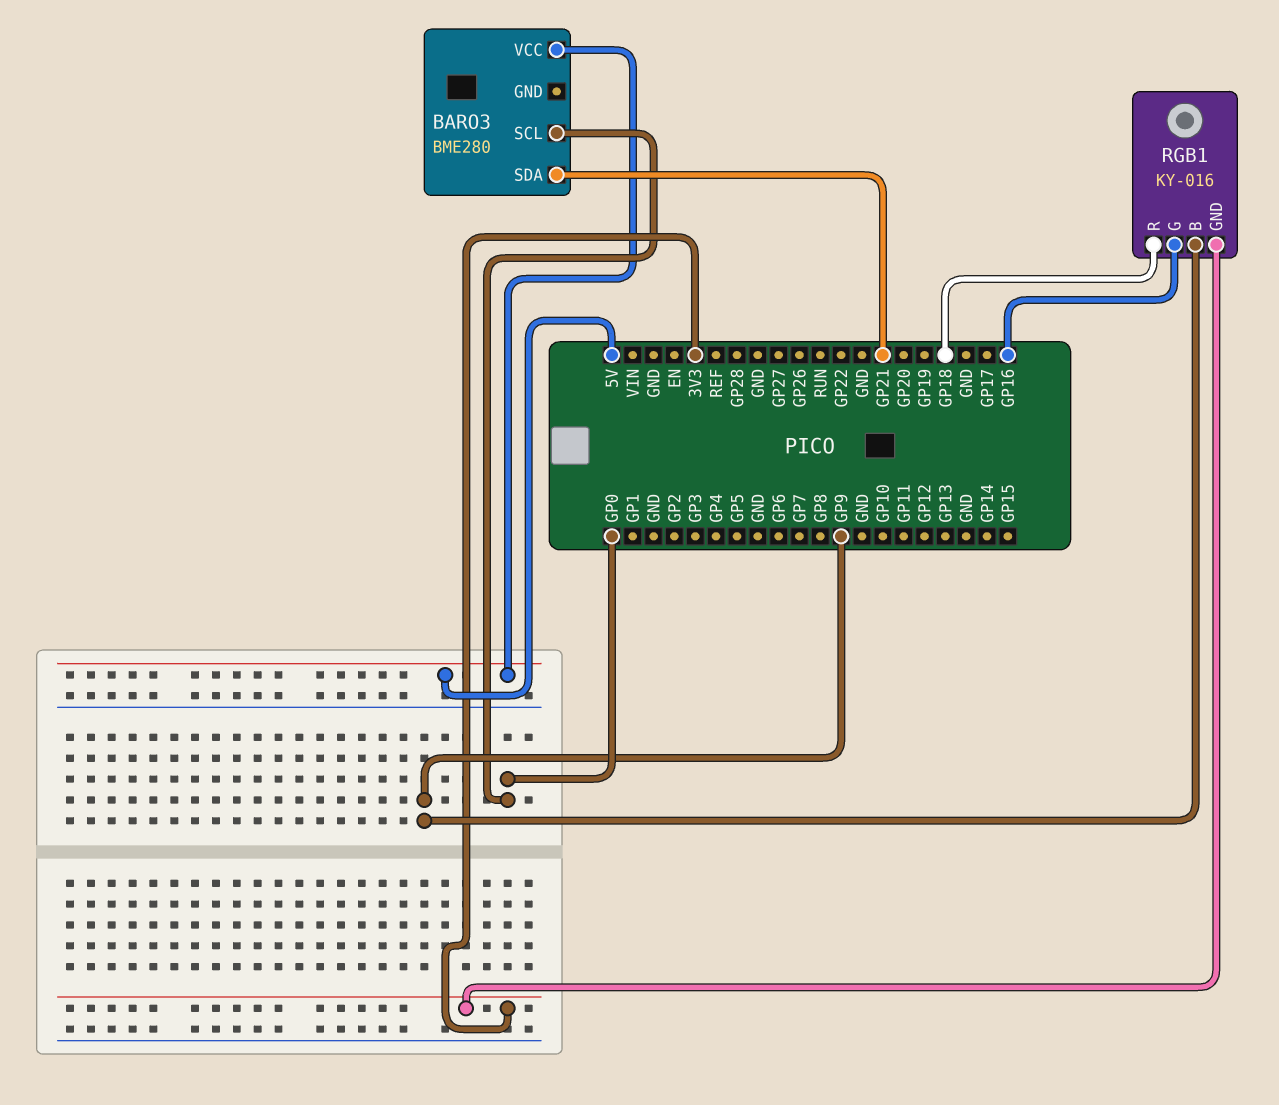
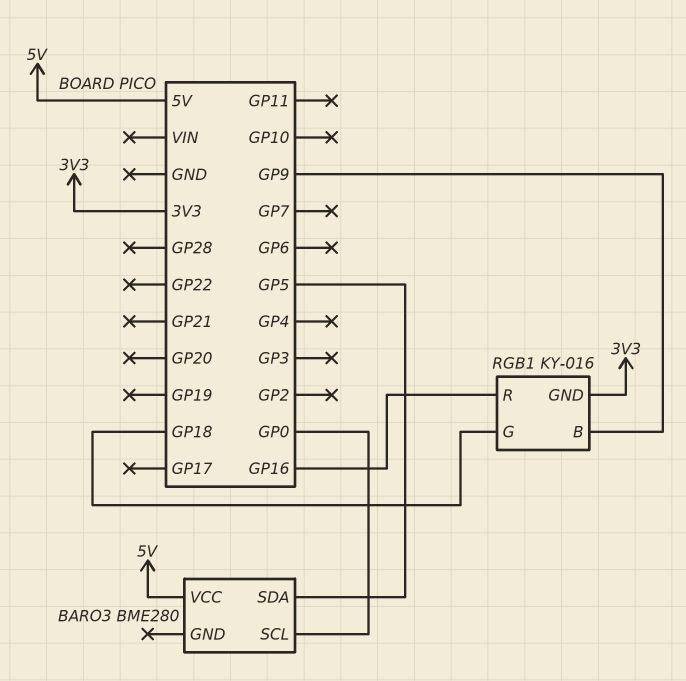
BARO3 pin SDA: GP21 -> GP5
RGB1 pin G: GP16 -> GP18
RGB1 pin R: GP18 -> GP16

